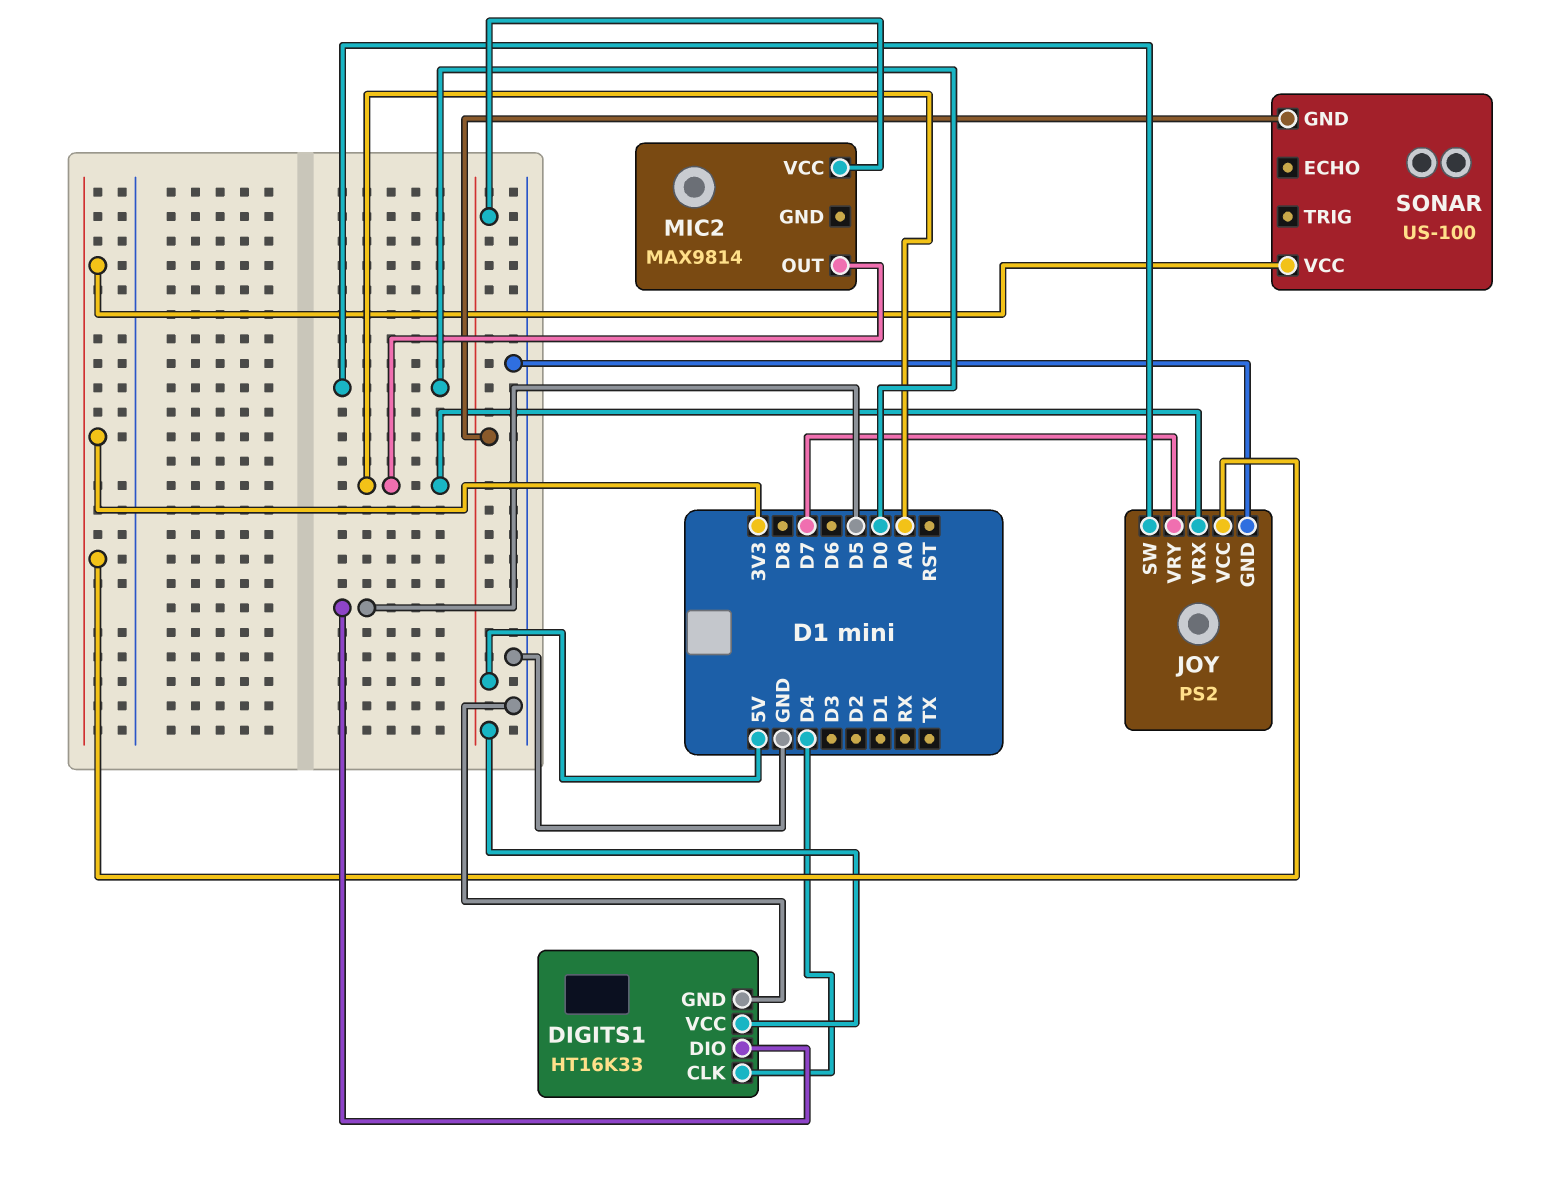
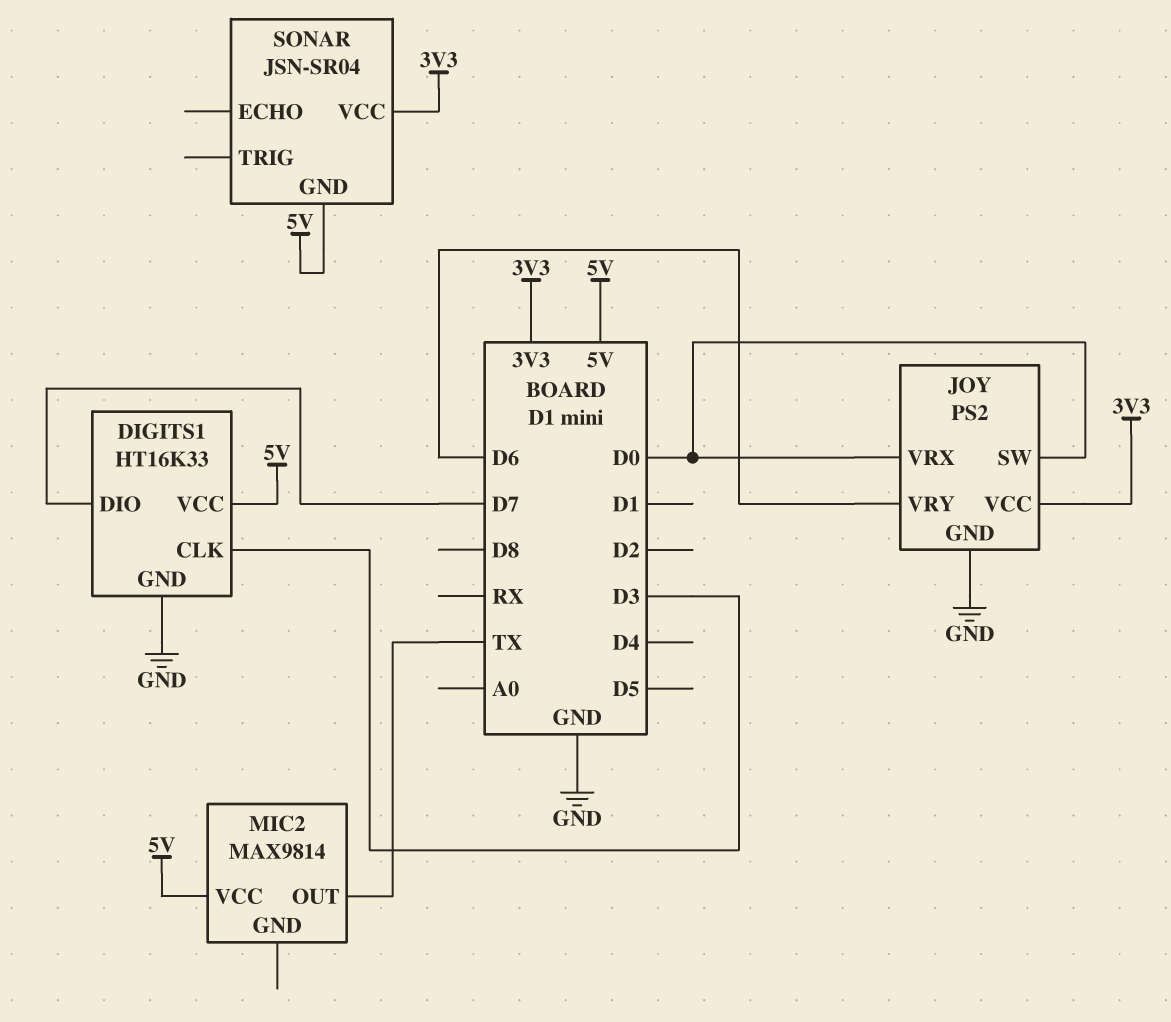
DIGITS1 pin CLK: D4 -> D3
DIGITS1 pin DIO: D5 -> D7
JOY pin VRX: A0 -> D0
JOY pin VRY: D7 -> D6
MIC2 pin OUT: A0 -> TX
SONAR: US-100 -> JSN-SR04

